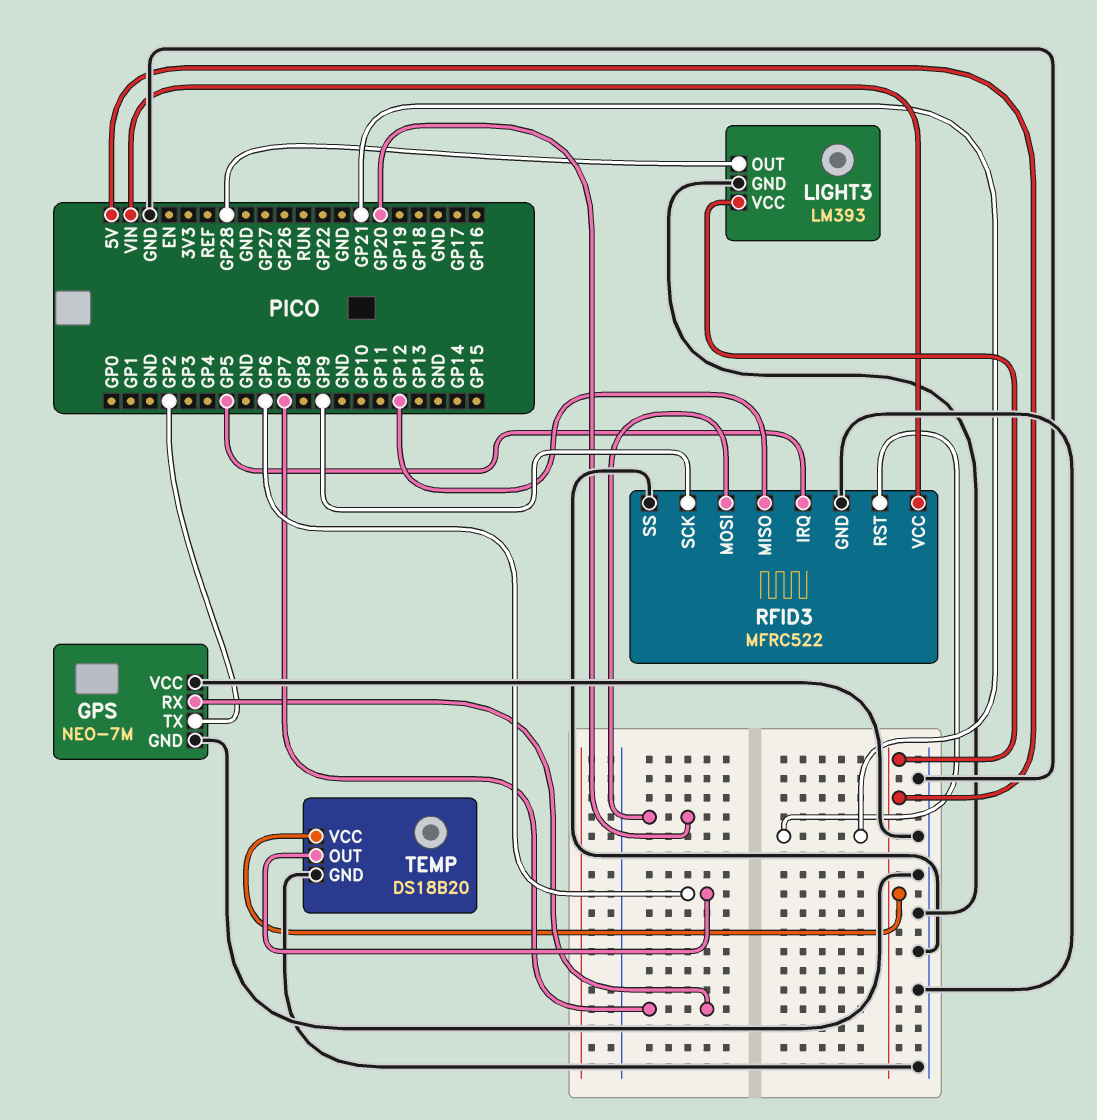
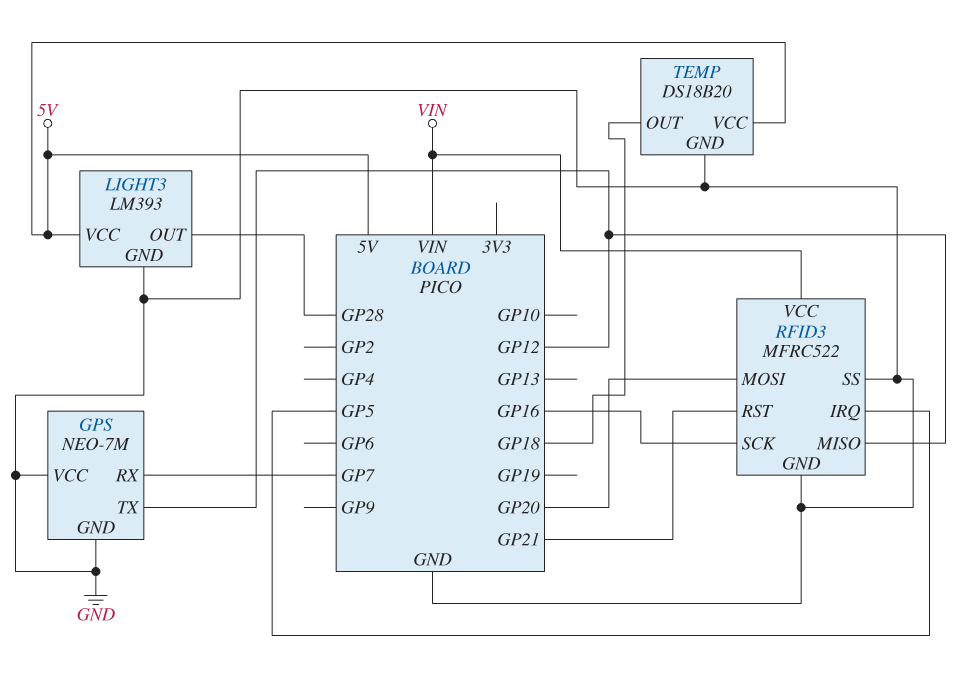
GPS pin TX: GP2 -> GP12
RFID3 pin SCK: GP9 -> GP16
TEMP pin OUT: GP6 -> GP18

